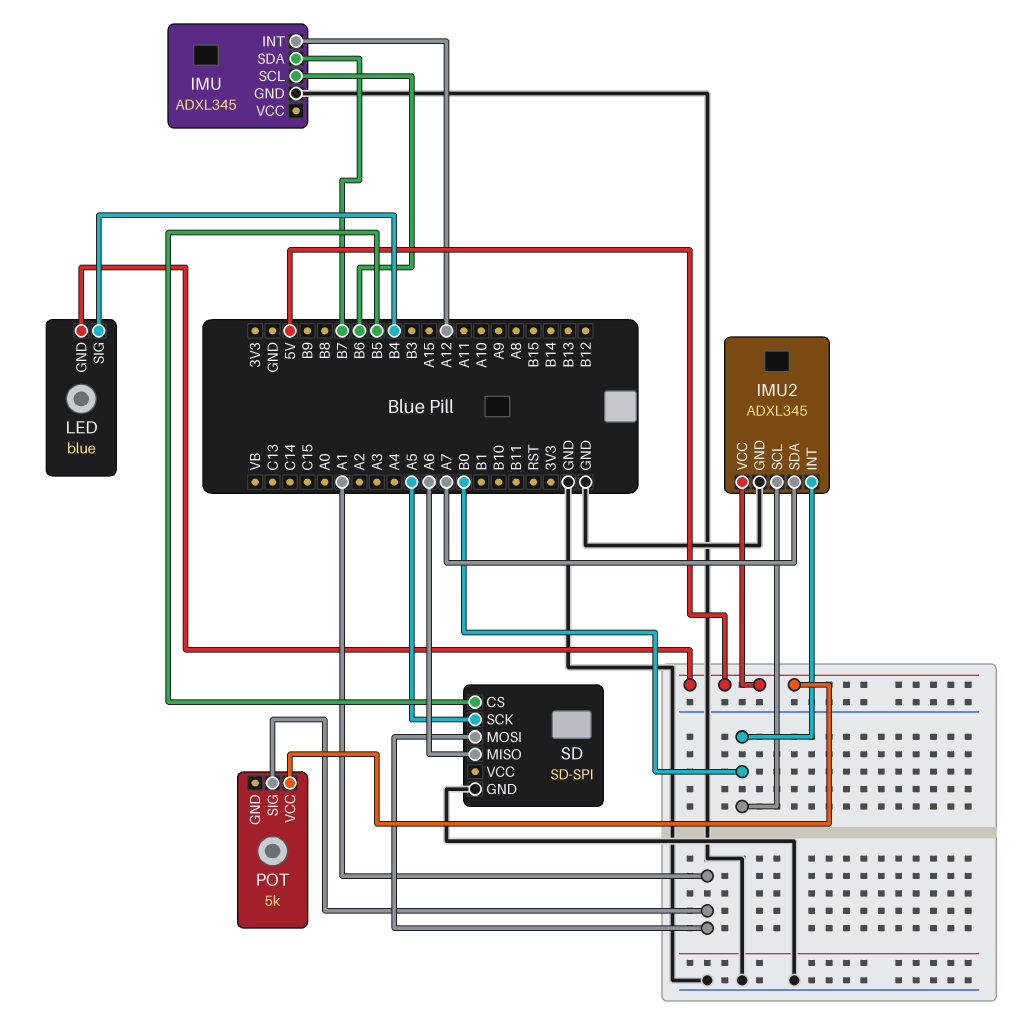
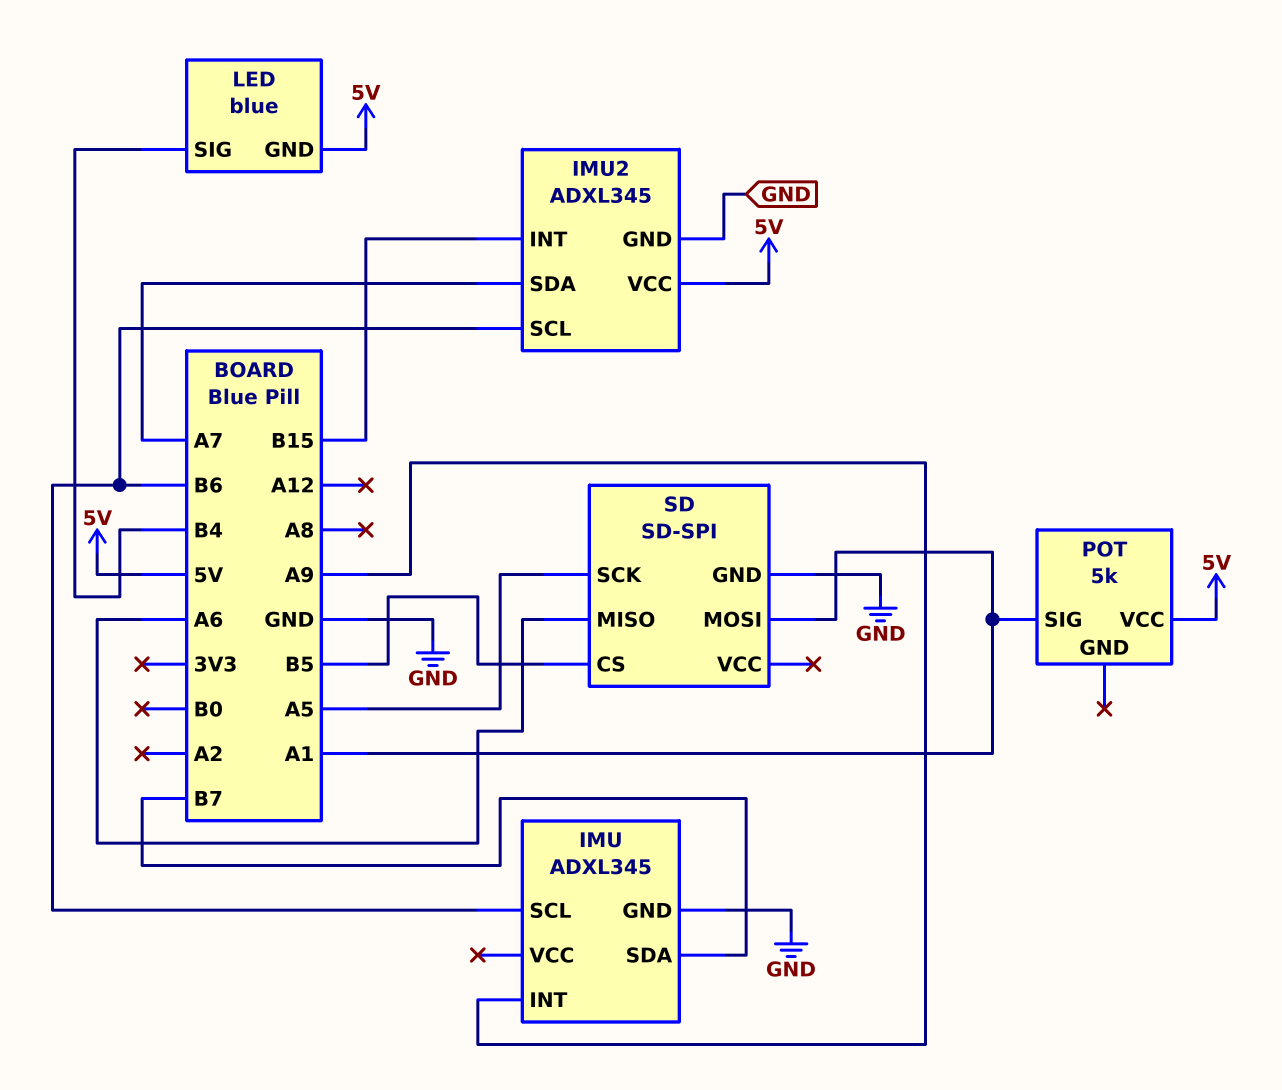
IMU pin INT: A12 -> A9
IMU2 pin INT: B0 -> B15
IMU2 pin SCL: B0 -> B6

